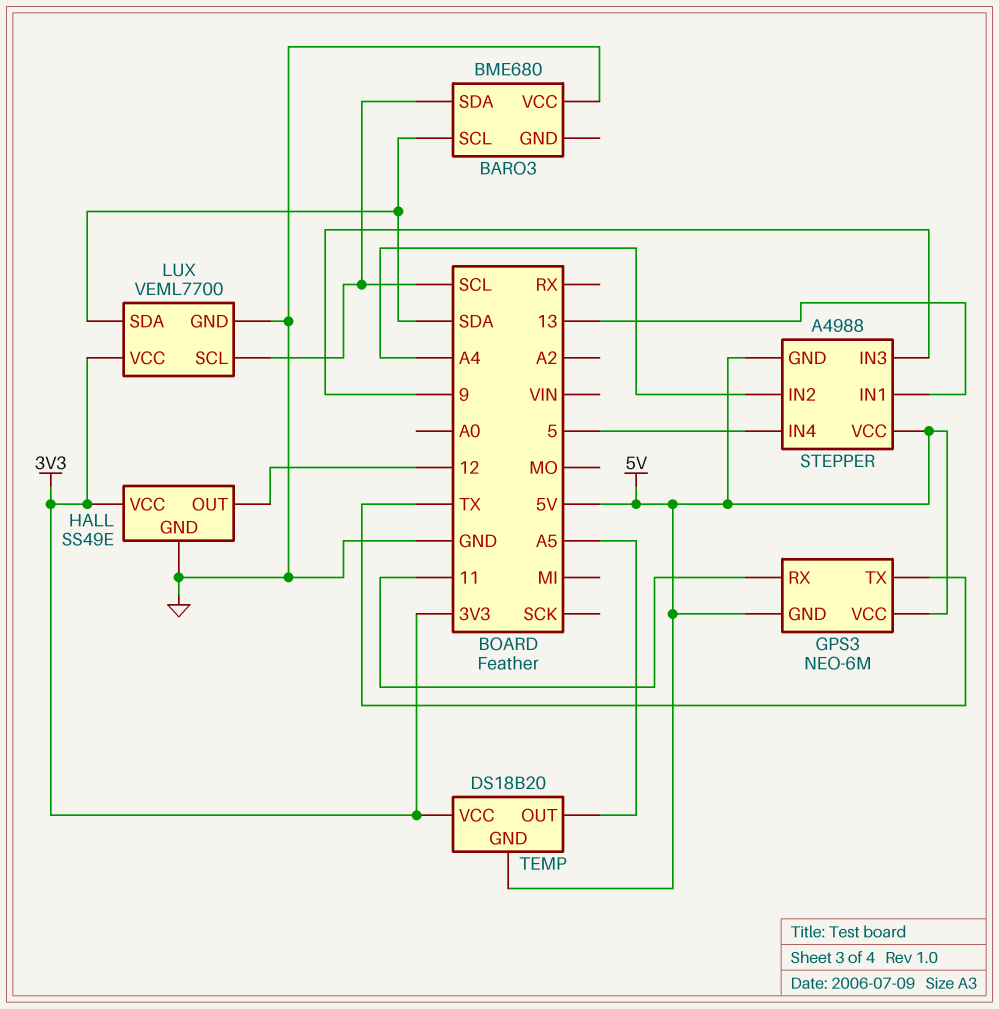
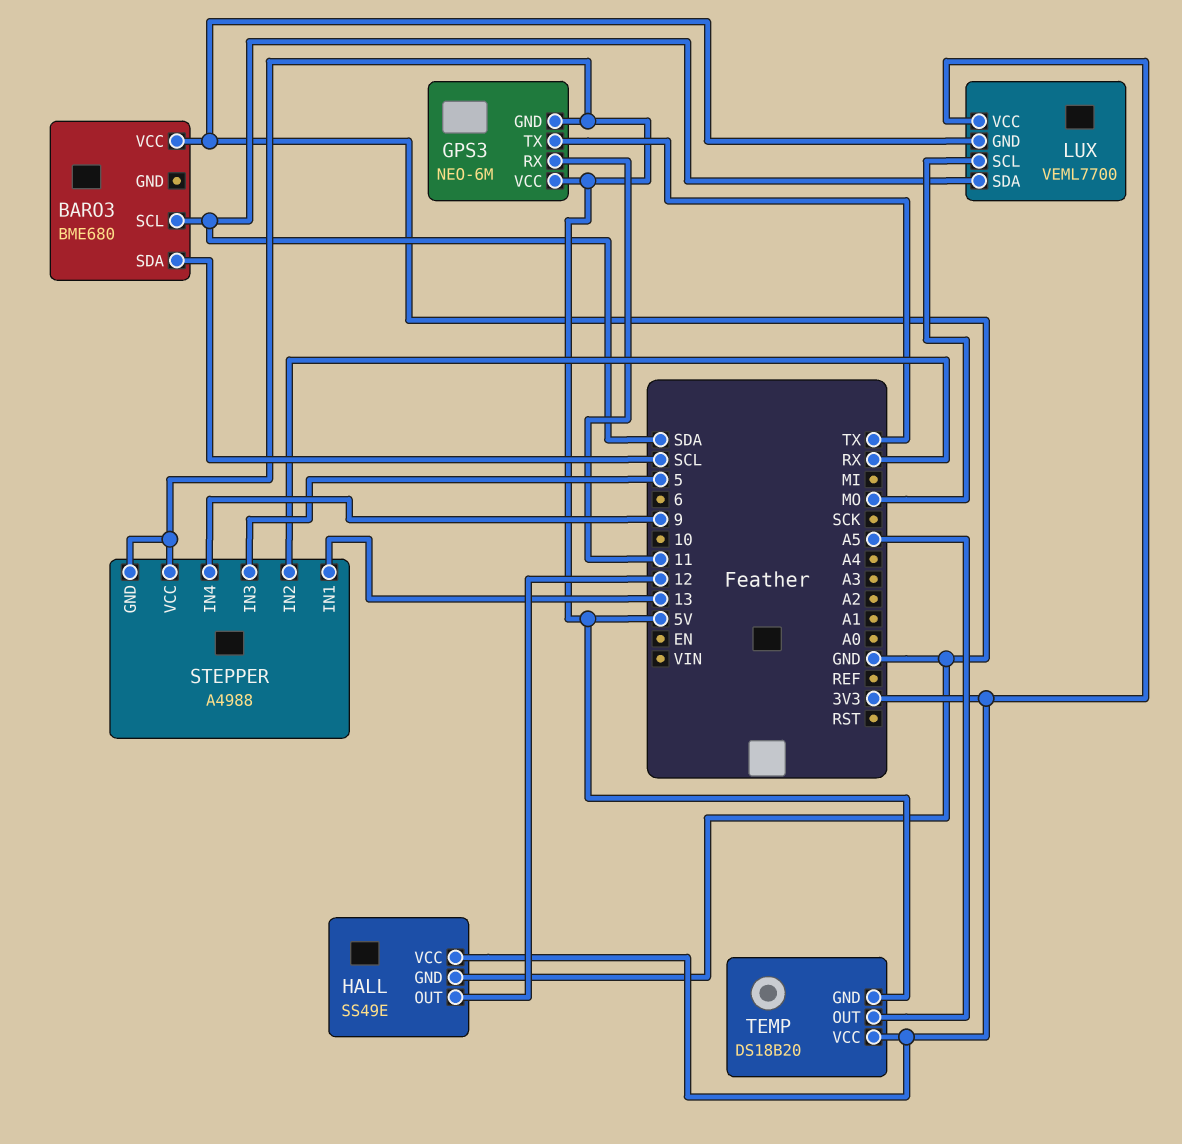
LUX pin SCL: SCL -> MO
STEPPER pin IN2: A4 -> RX
STEPPER pin IN3: 9 -> 5
STEPPER pin IN4: 5 -> 9

